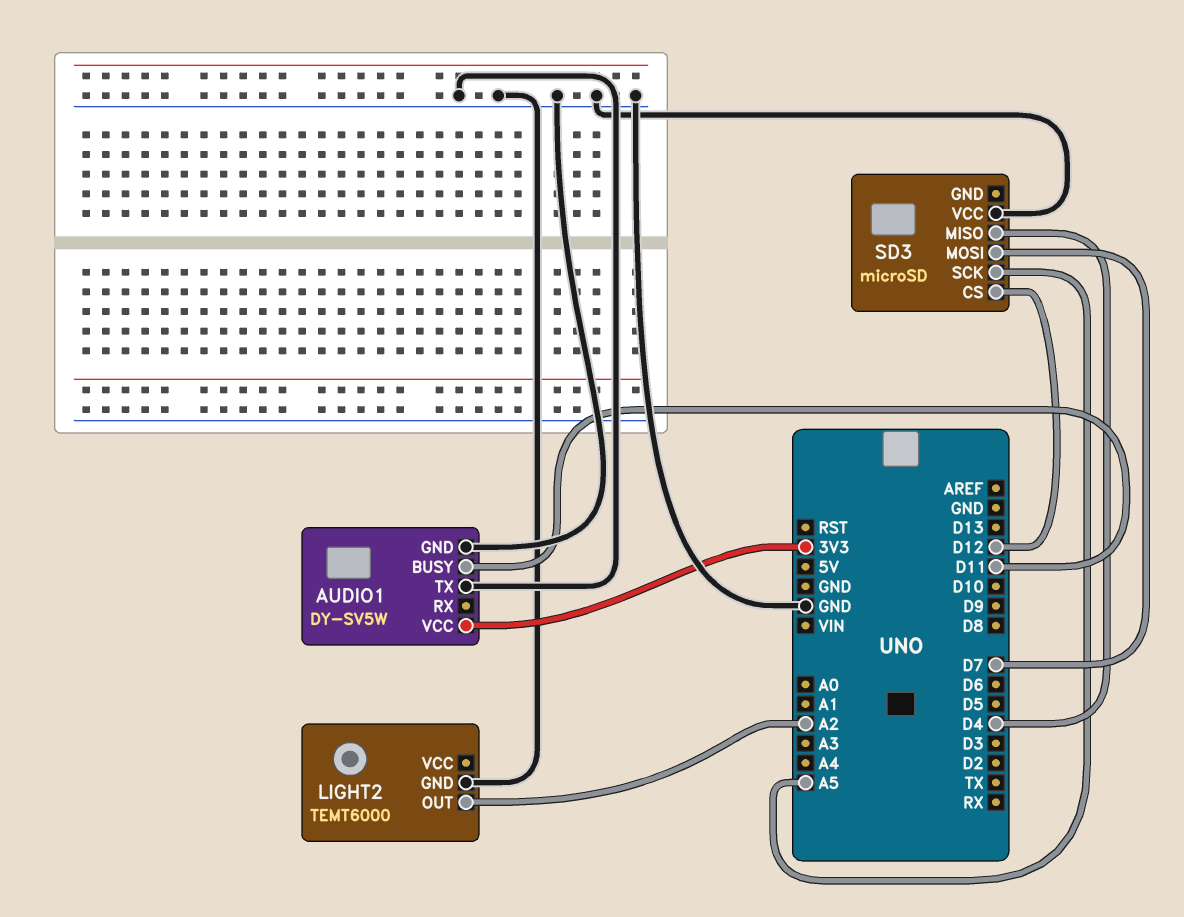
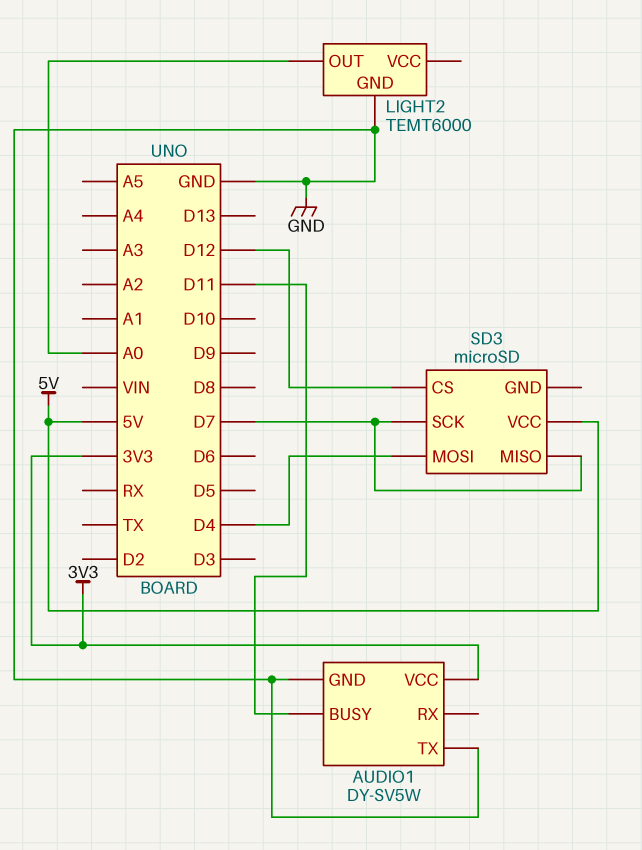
LIGHT2 pin OUT: A2 -> A0
SD3 pin MISO: D4 -> D7
SD3 pin MOSI: D7 -> D4
SD3 pin SCK: A5 -> D7
SD3 pin VCC: GND -> 5V

